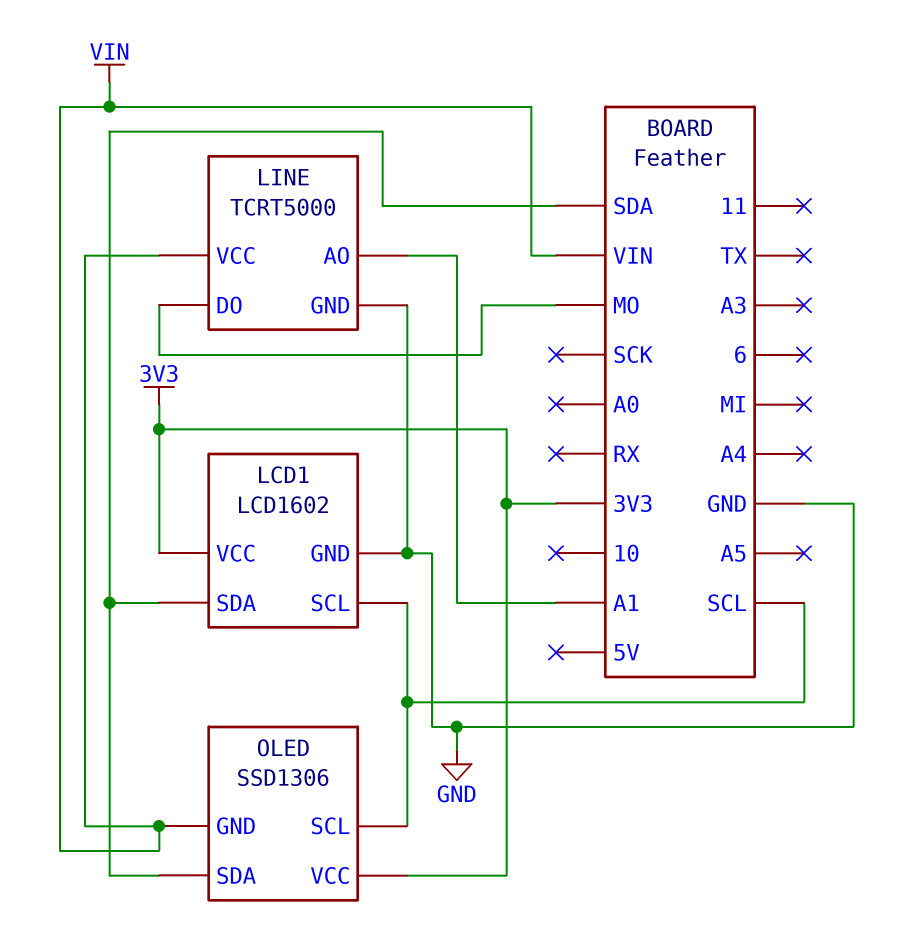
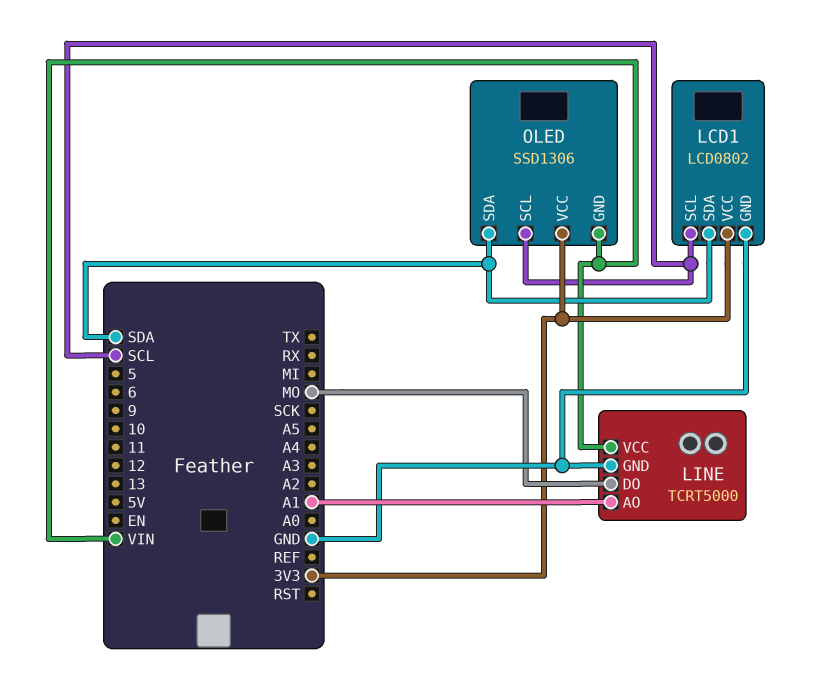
LCD1: LCD1602 -> LCD0802

